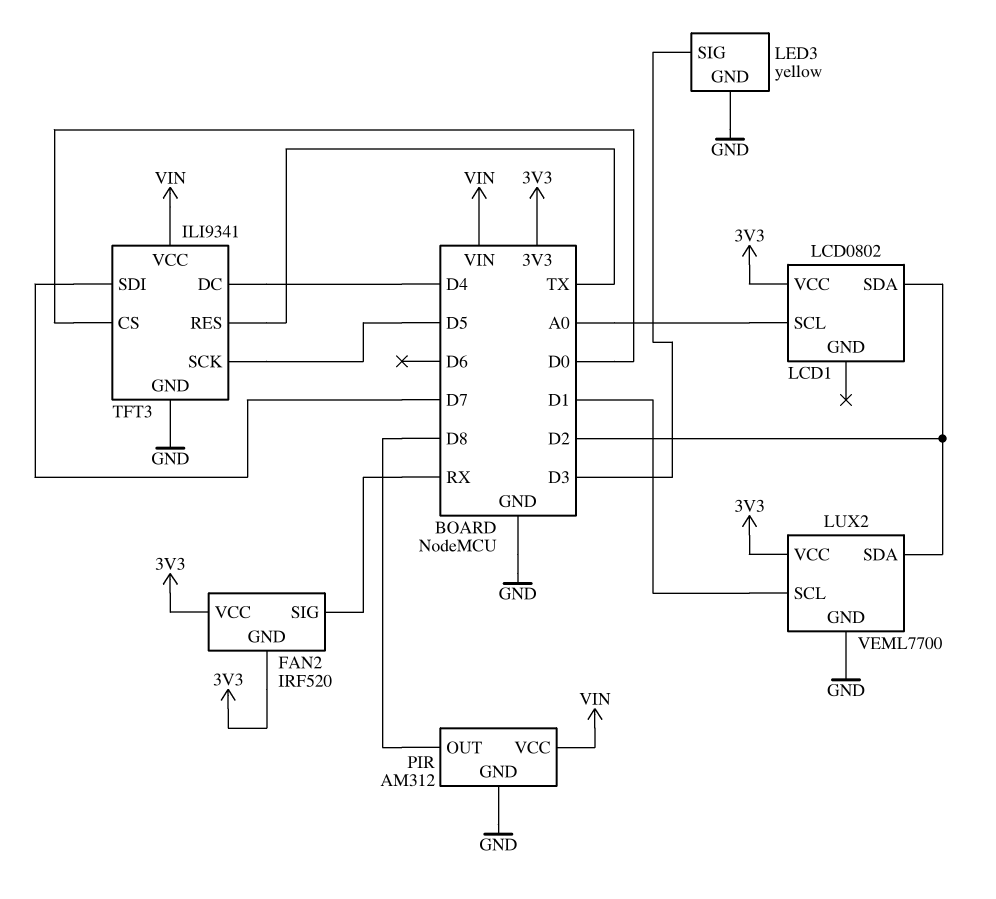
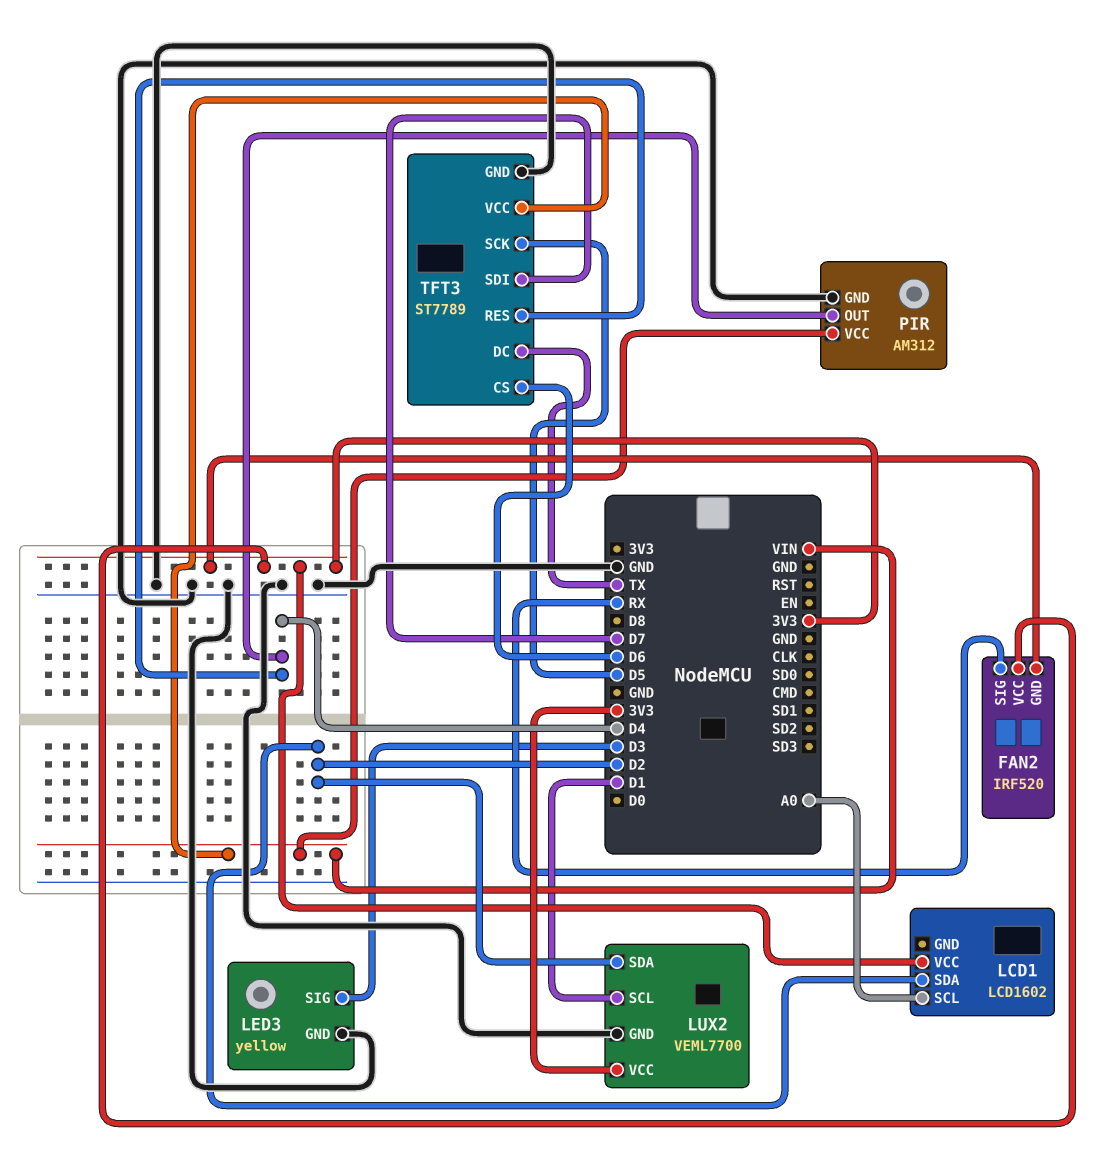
LCD1: LCD0802 -> LCD1602
PIR pin OUT: D8 -> D4
TFT3: ILI9341 -> ST7789
TFT3 pin CS: D0 -> D6
TFT3 pin DC: D4 -> TX
TFT3 pin RES: TX -> D4

